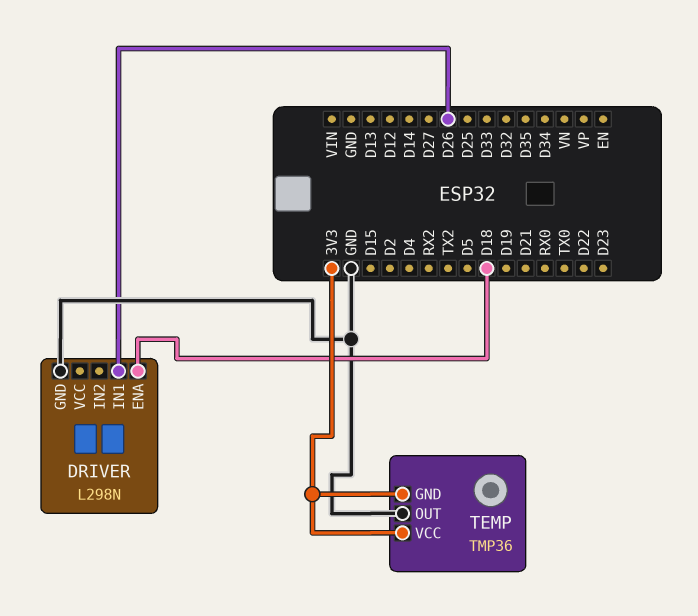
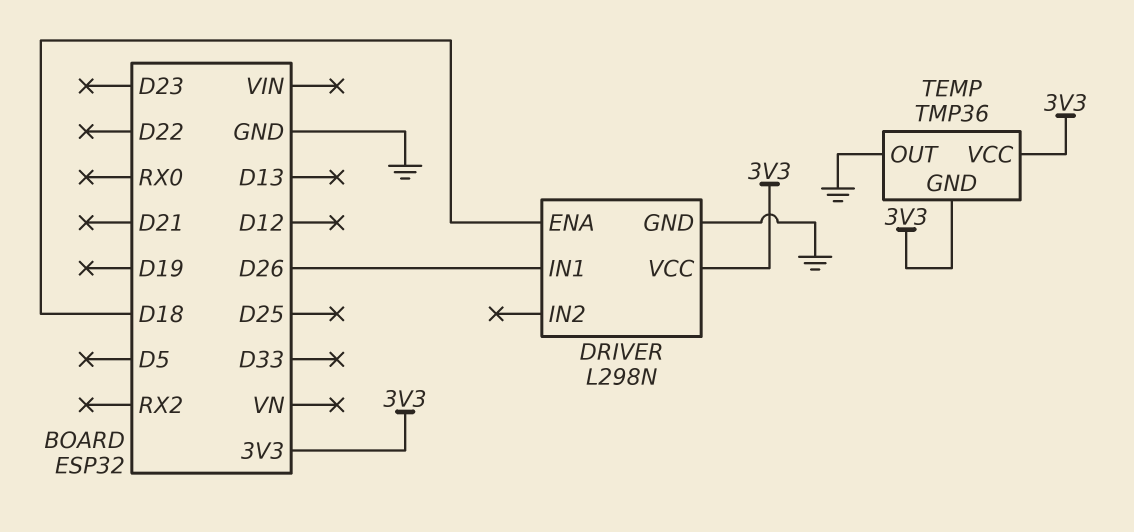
DRIVER pin VCC: none -> 3V3

